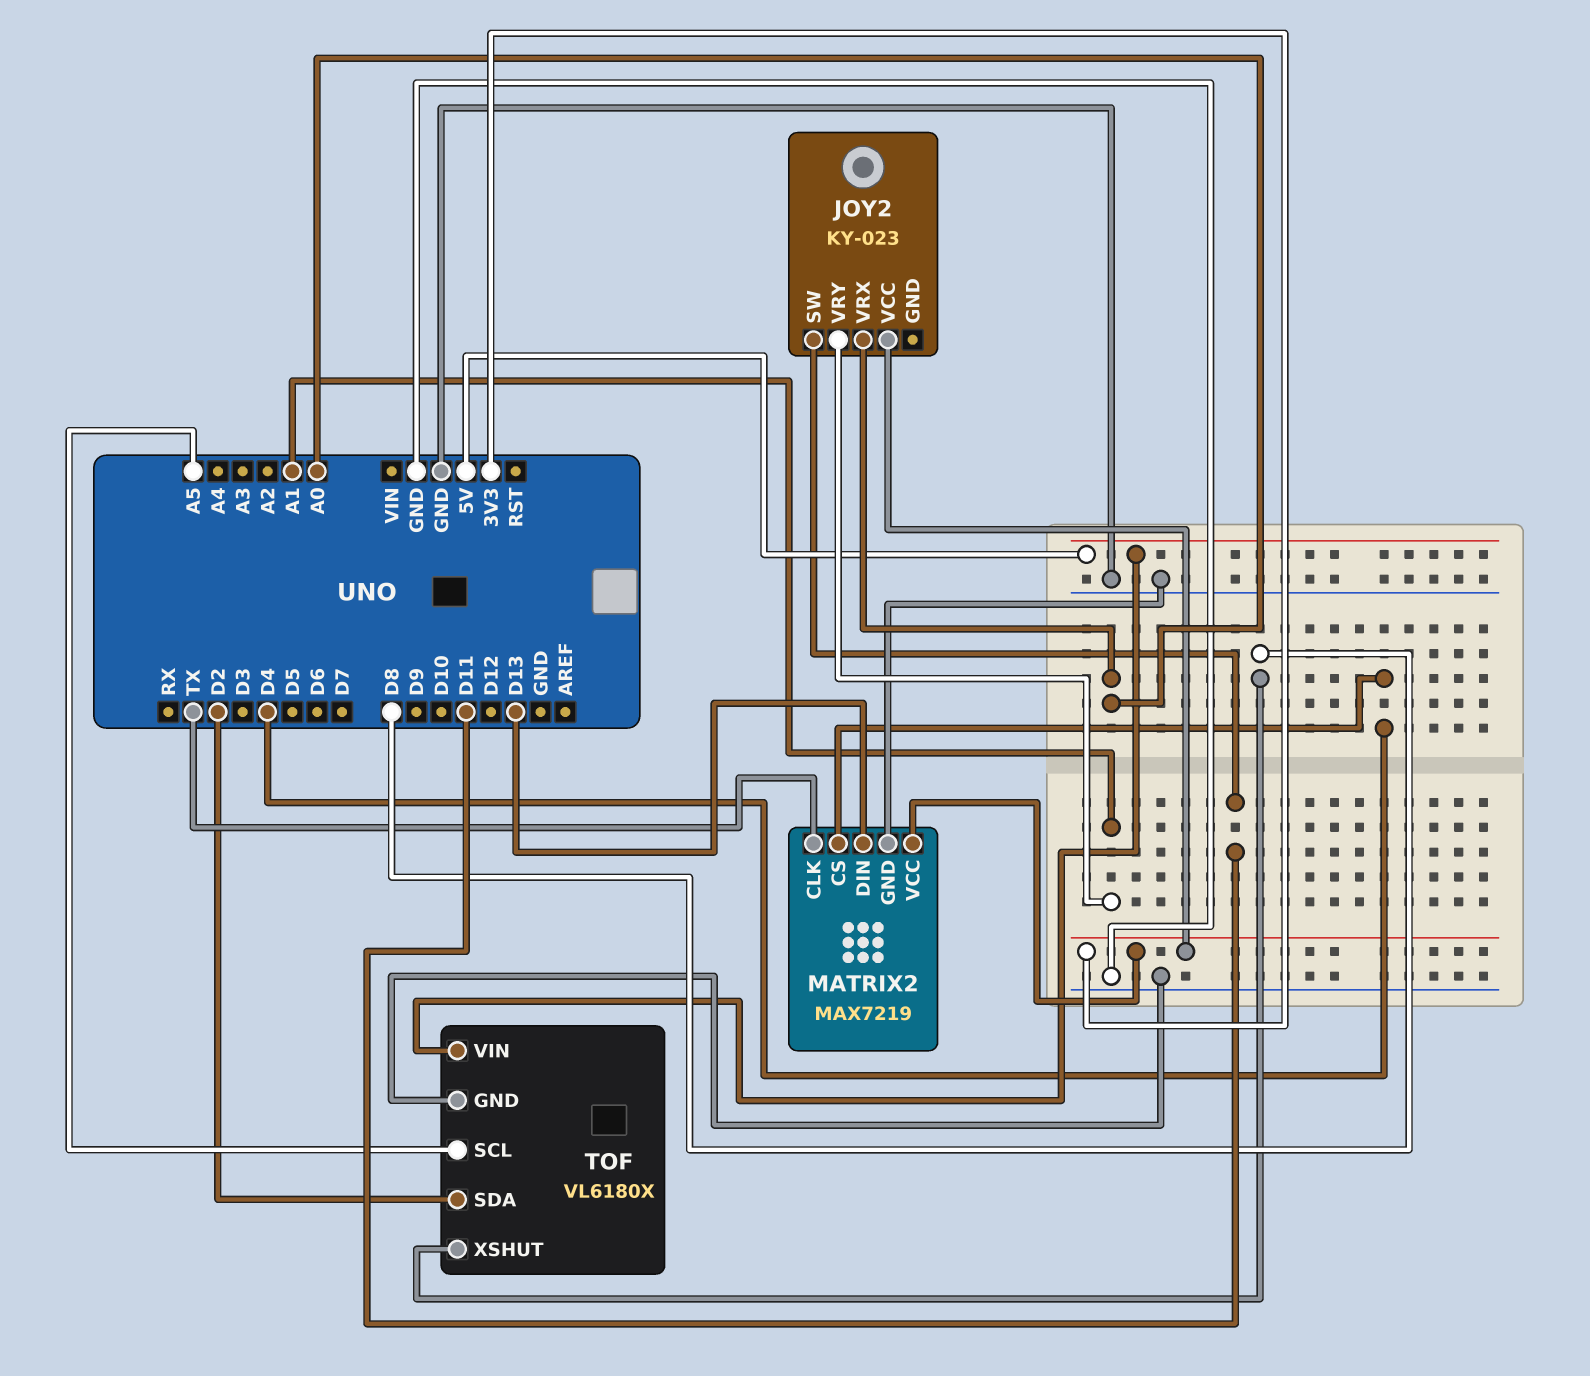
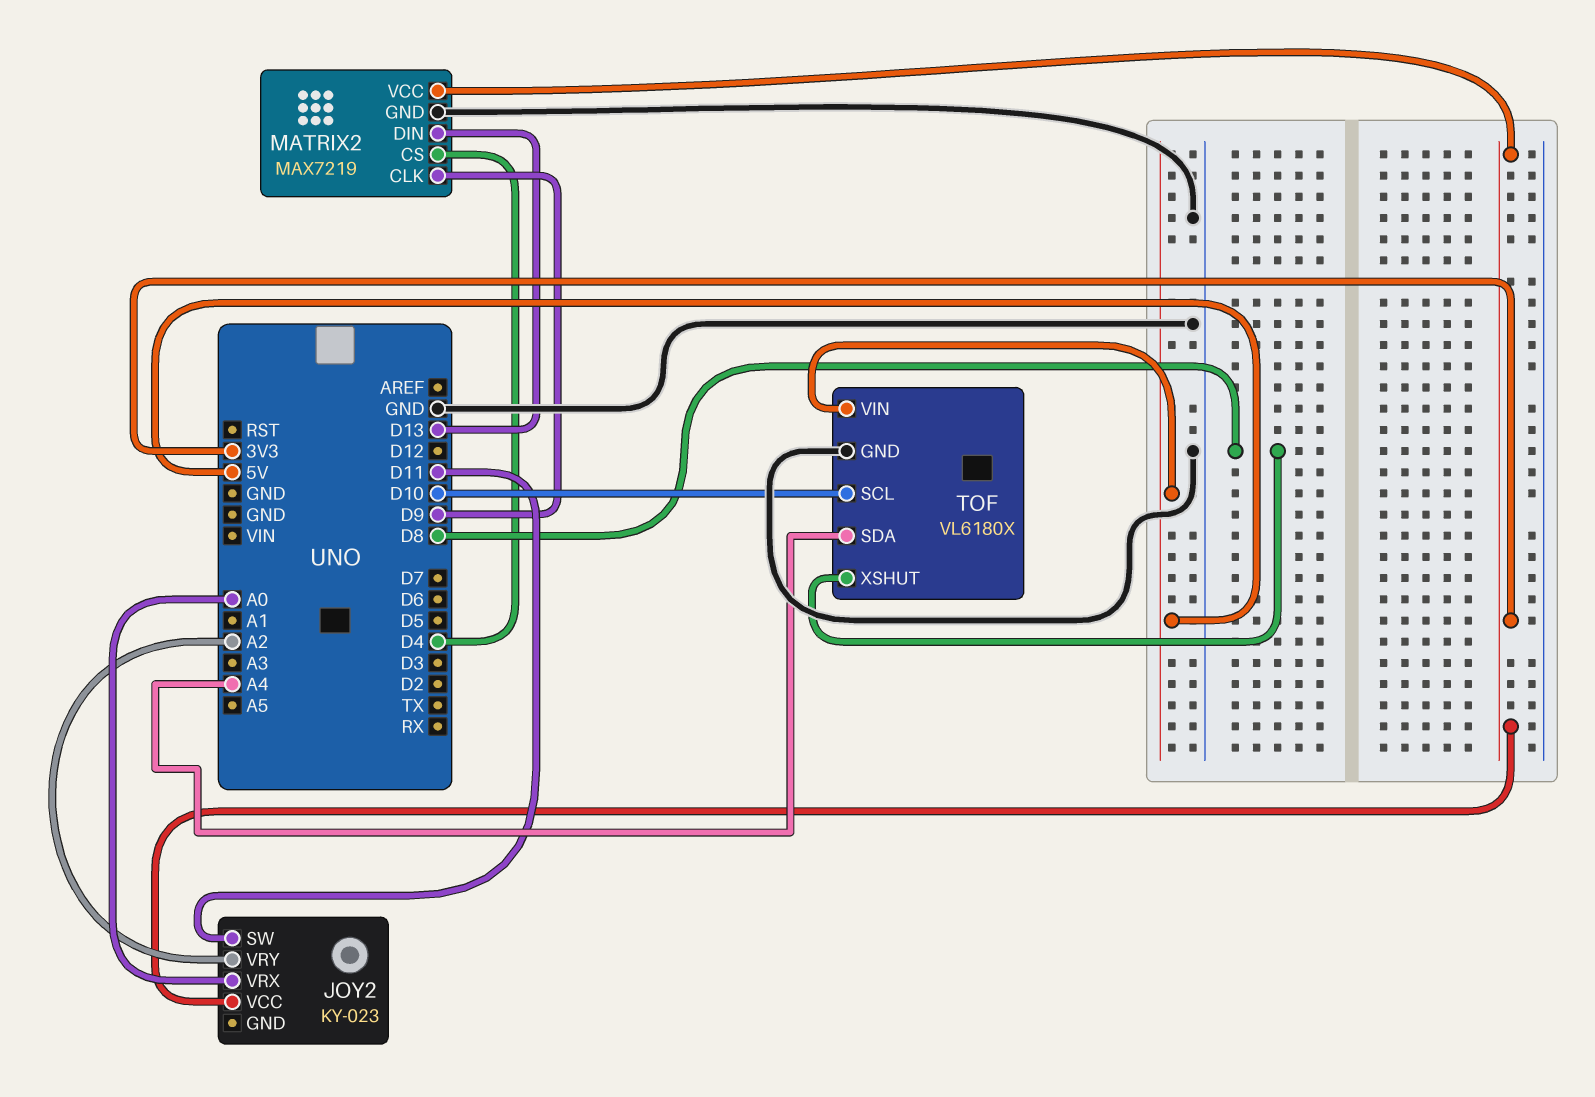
JOY2 pin VRY: A1 -> A2
MATRIX2 pin CLK: TX -> D9
TOF pin SCL: A5 -> D10
TOF pin SDA: D2 -> A4

